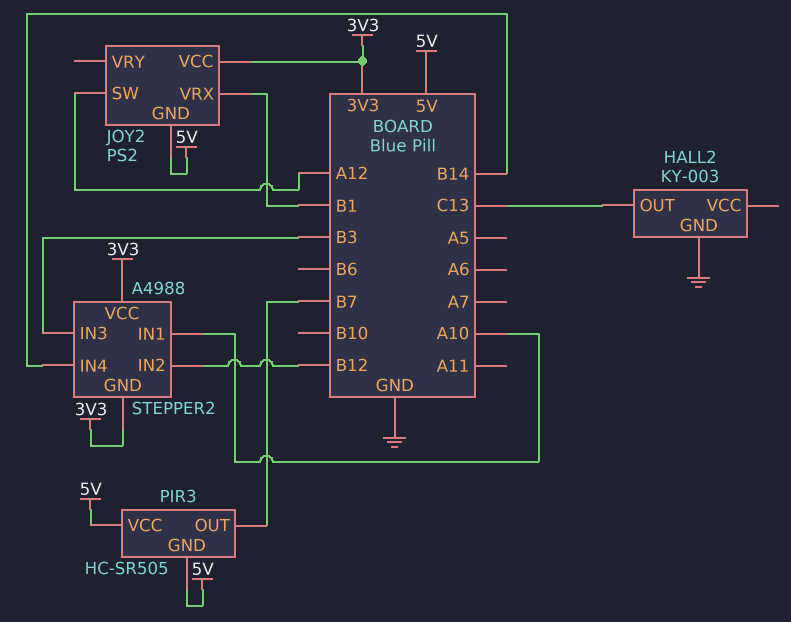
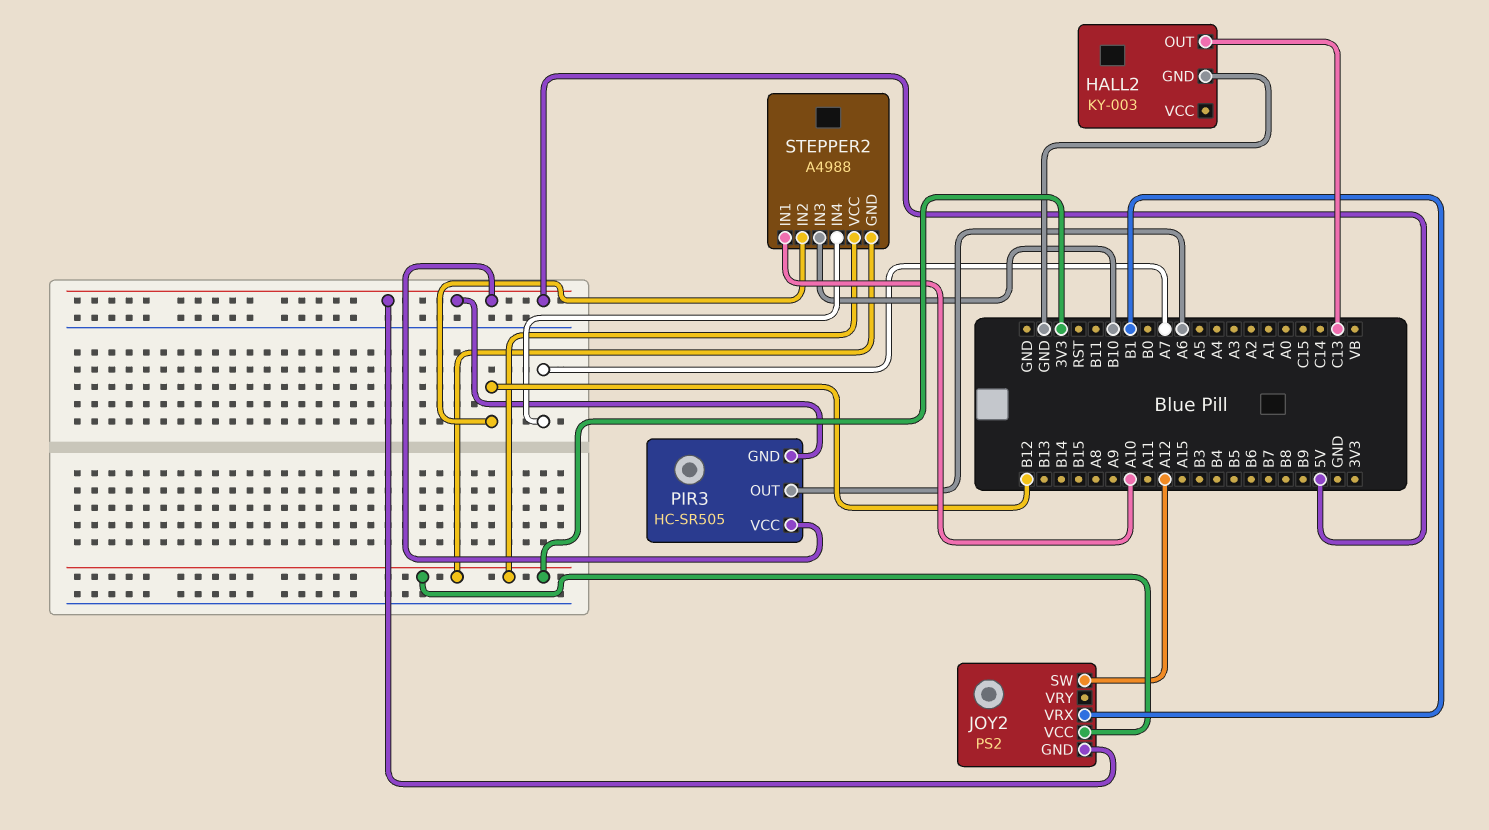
PIR3 pin OUT: B7 -> A6
STEPPER2 pin IN3: B3 -> B10
STEPPER2 pin IN4: B14 -> A7

